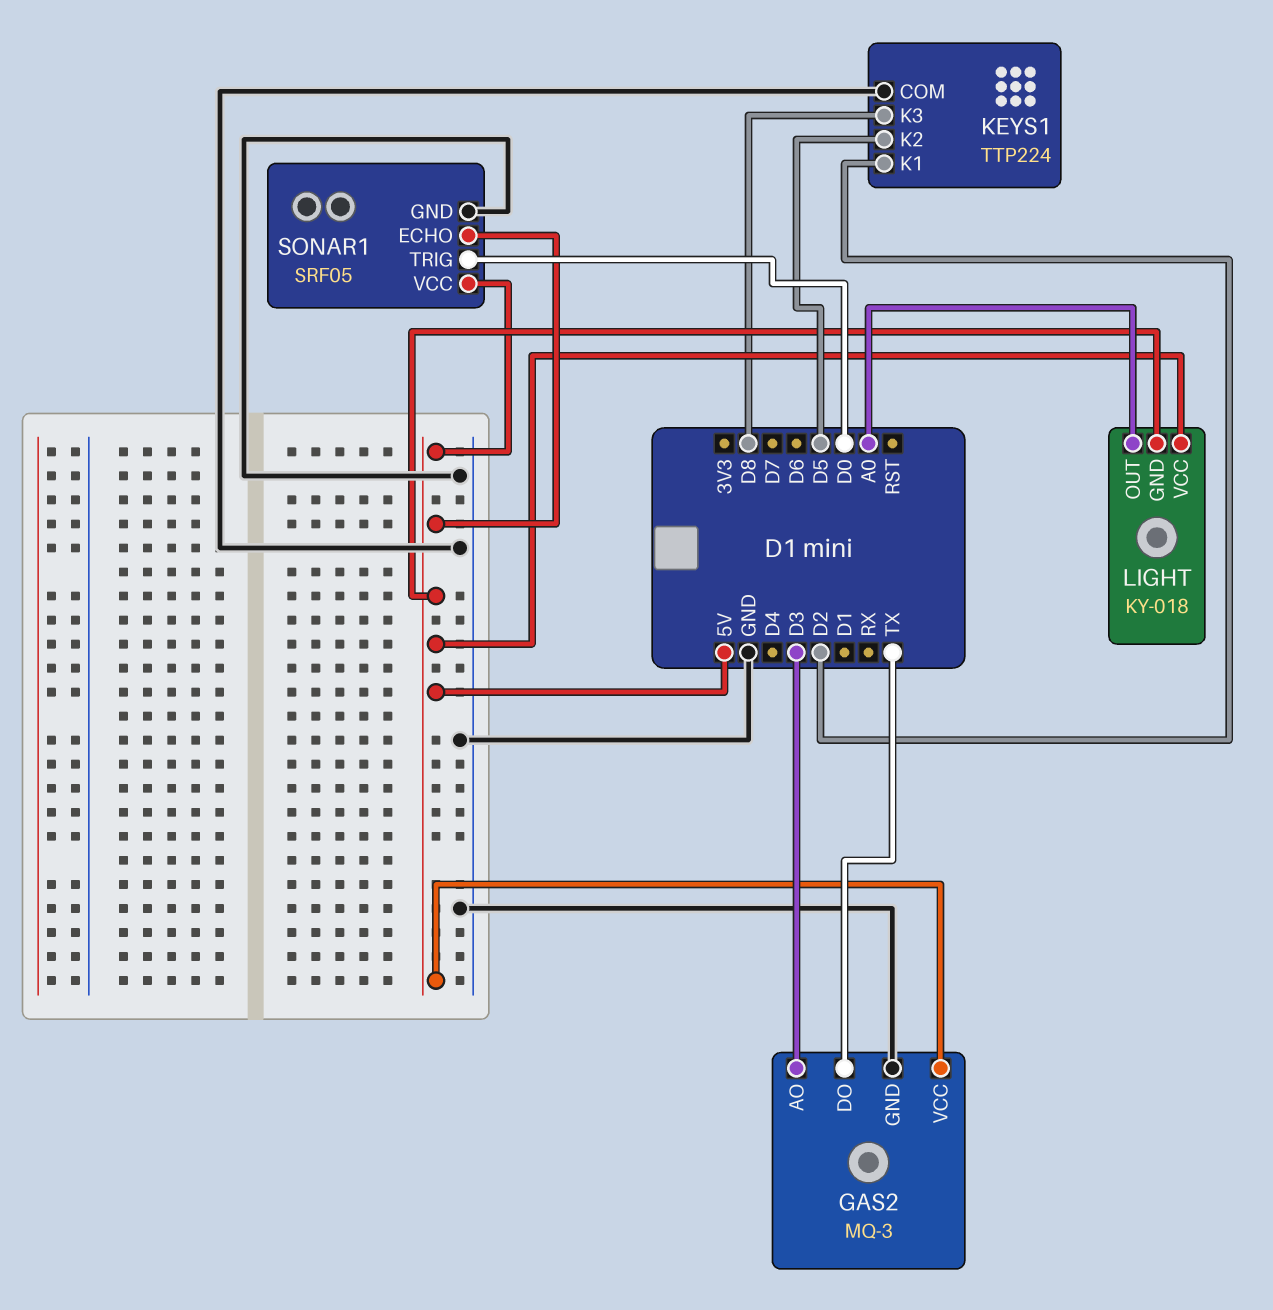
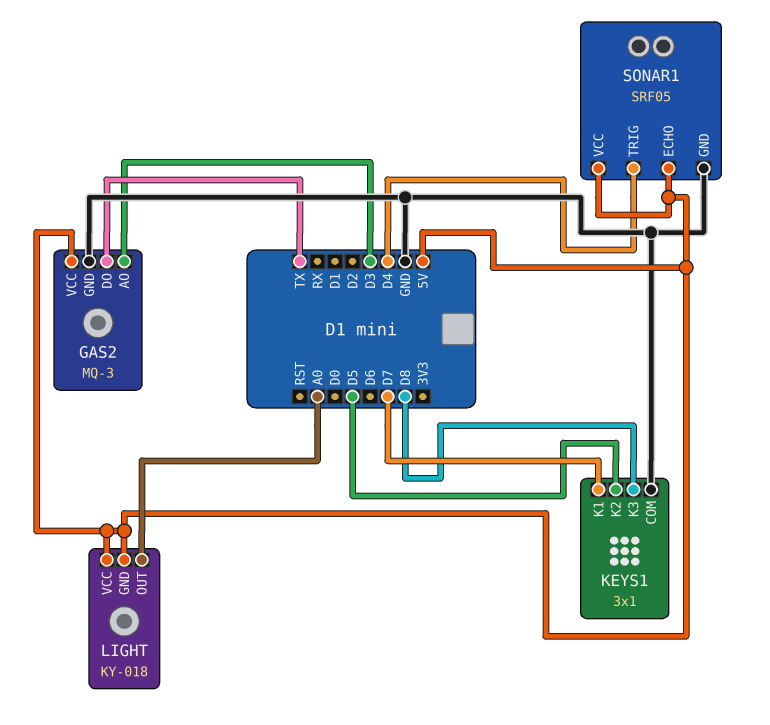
KEYS1: TTP224 -> 3x1
KEYS1 pin K1: D2 -> D7
SONAR1 pin TRIG: D0 -> D4

